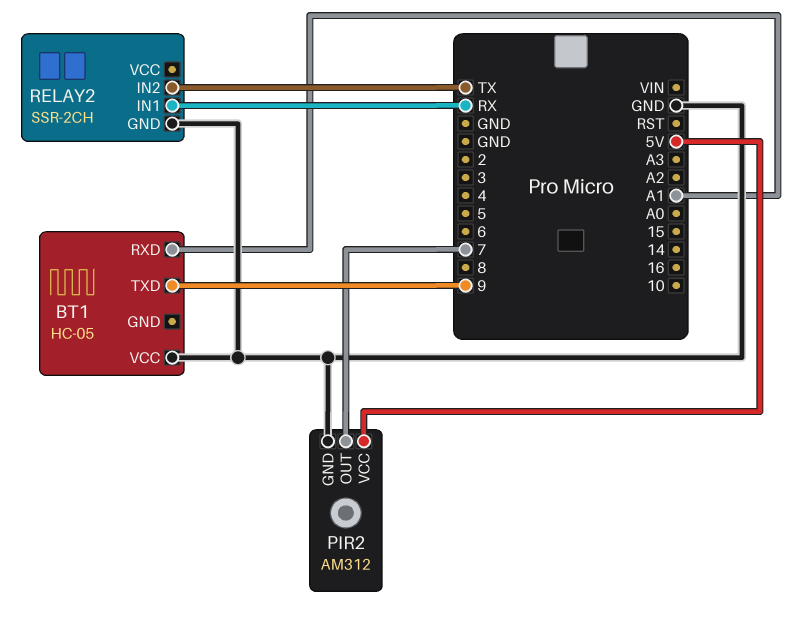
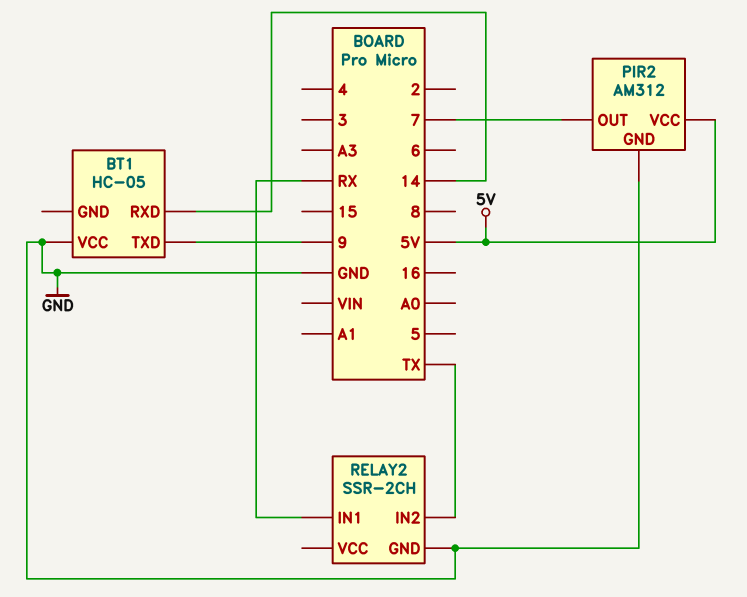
BT1 pin RXD: A1 -> 14

